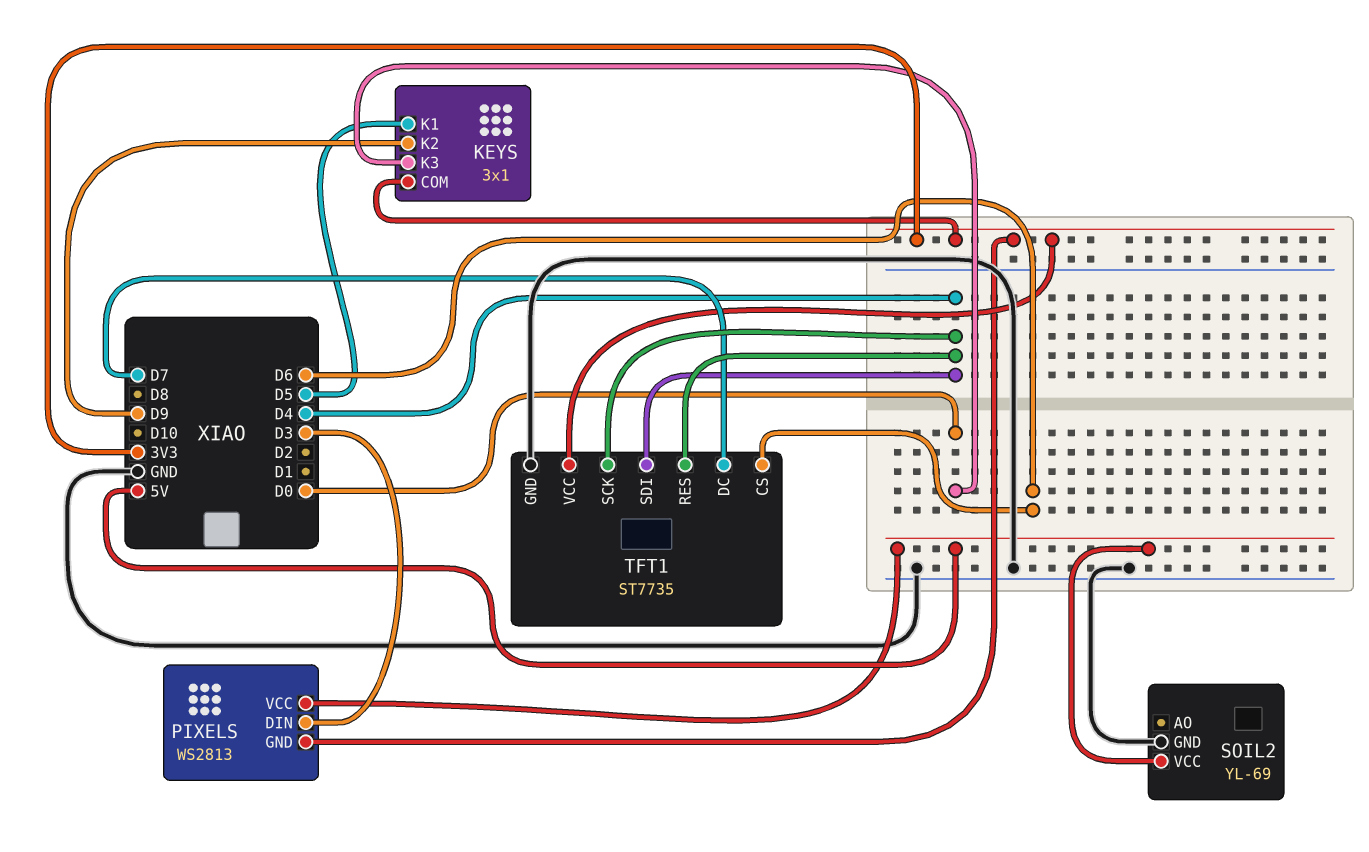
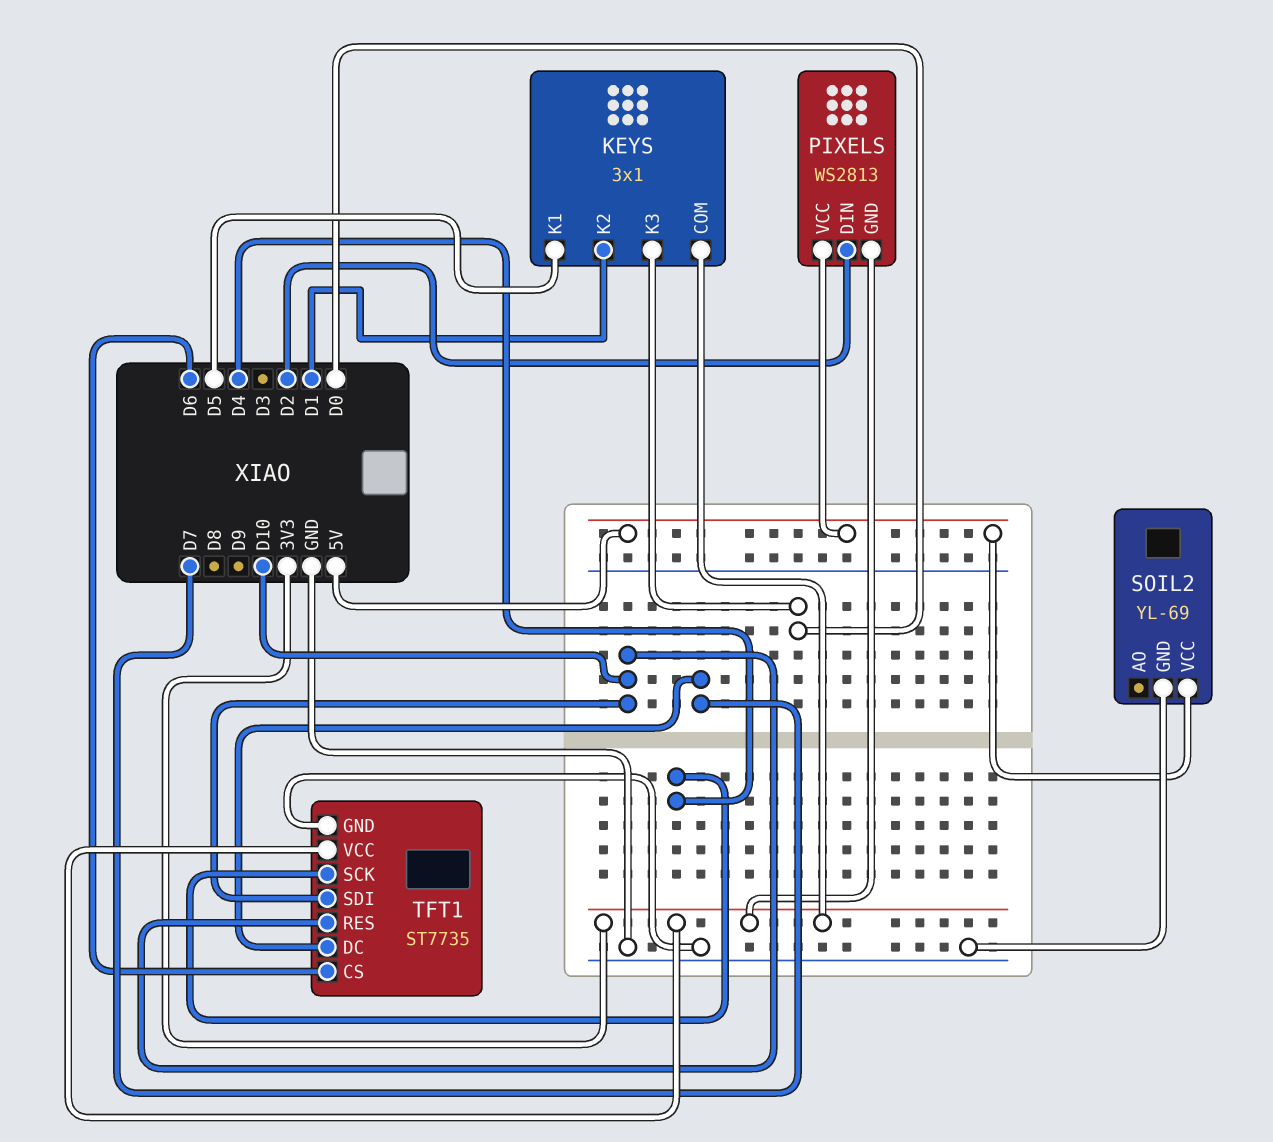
KEYS pin K2: D9 -> D1
PIXELS pin DIN: D3 -> D2
TFT1 pin RES: D4 -> D10
TFT1 pin SDI: D4 -> D10

